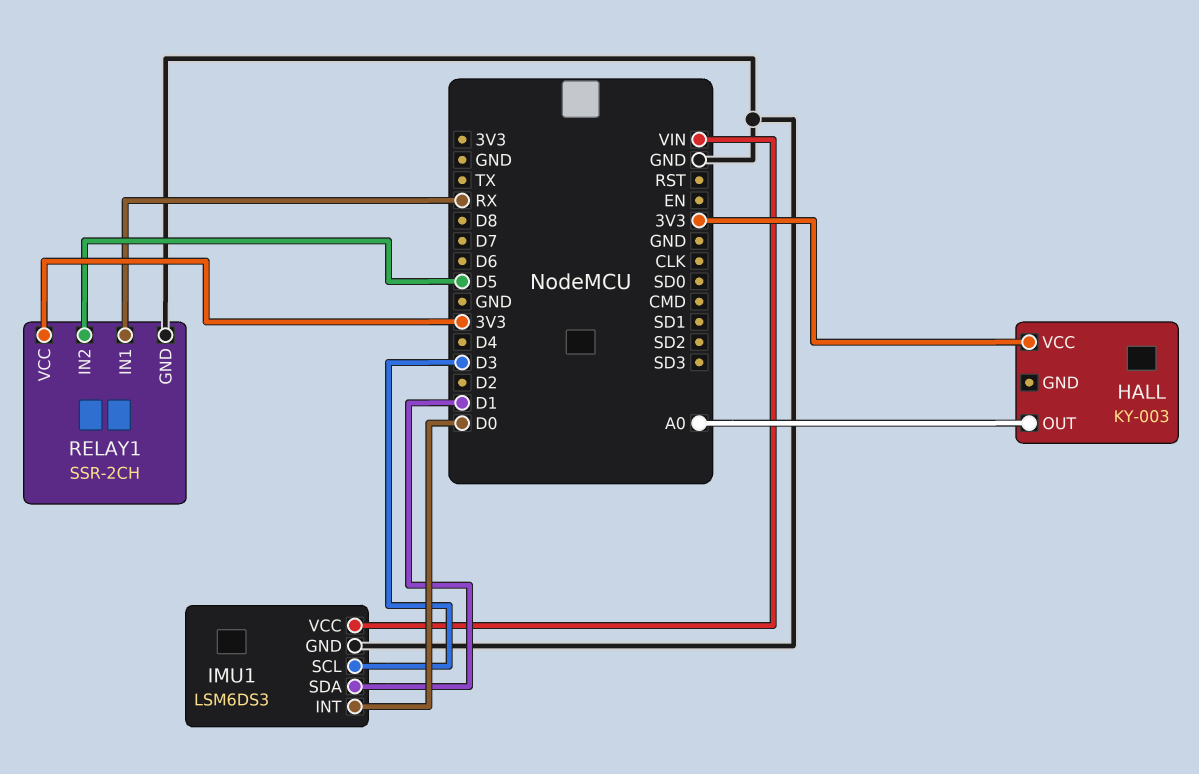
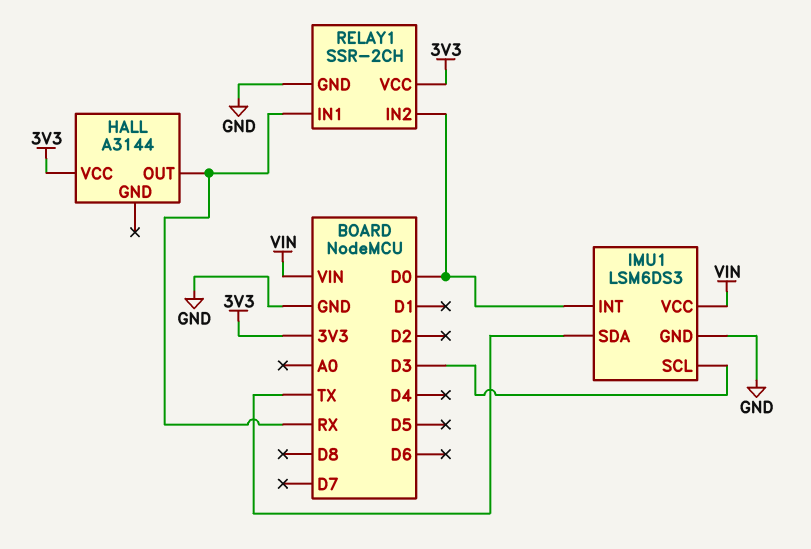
HALL: KY-003 -> A3144
HALL pin OUT: A0 -> RX
IMU1 pin SDA: D1 -> TX
RELAY1 pin IN2: D5 -> D0

